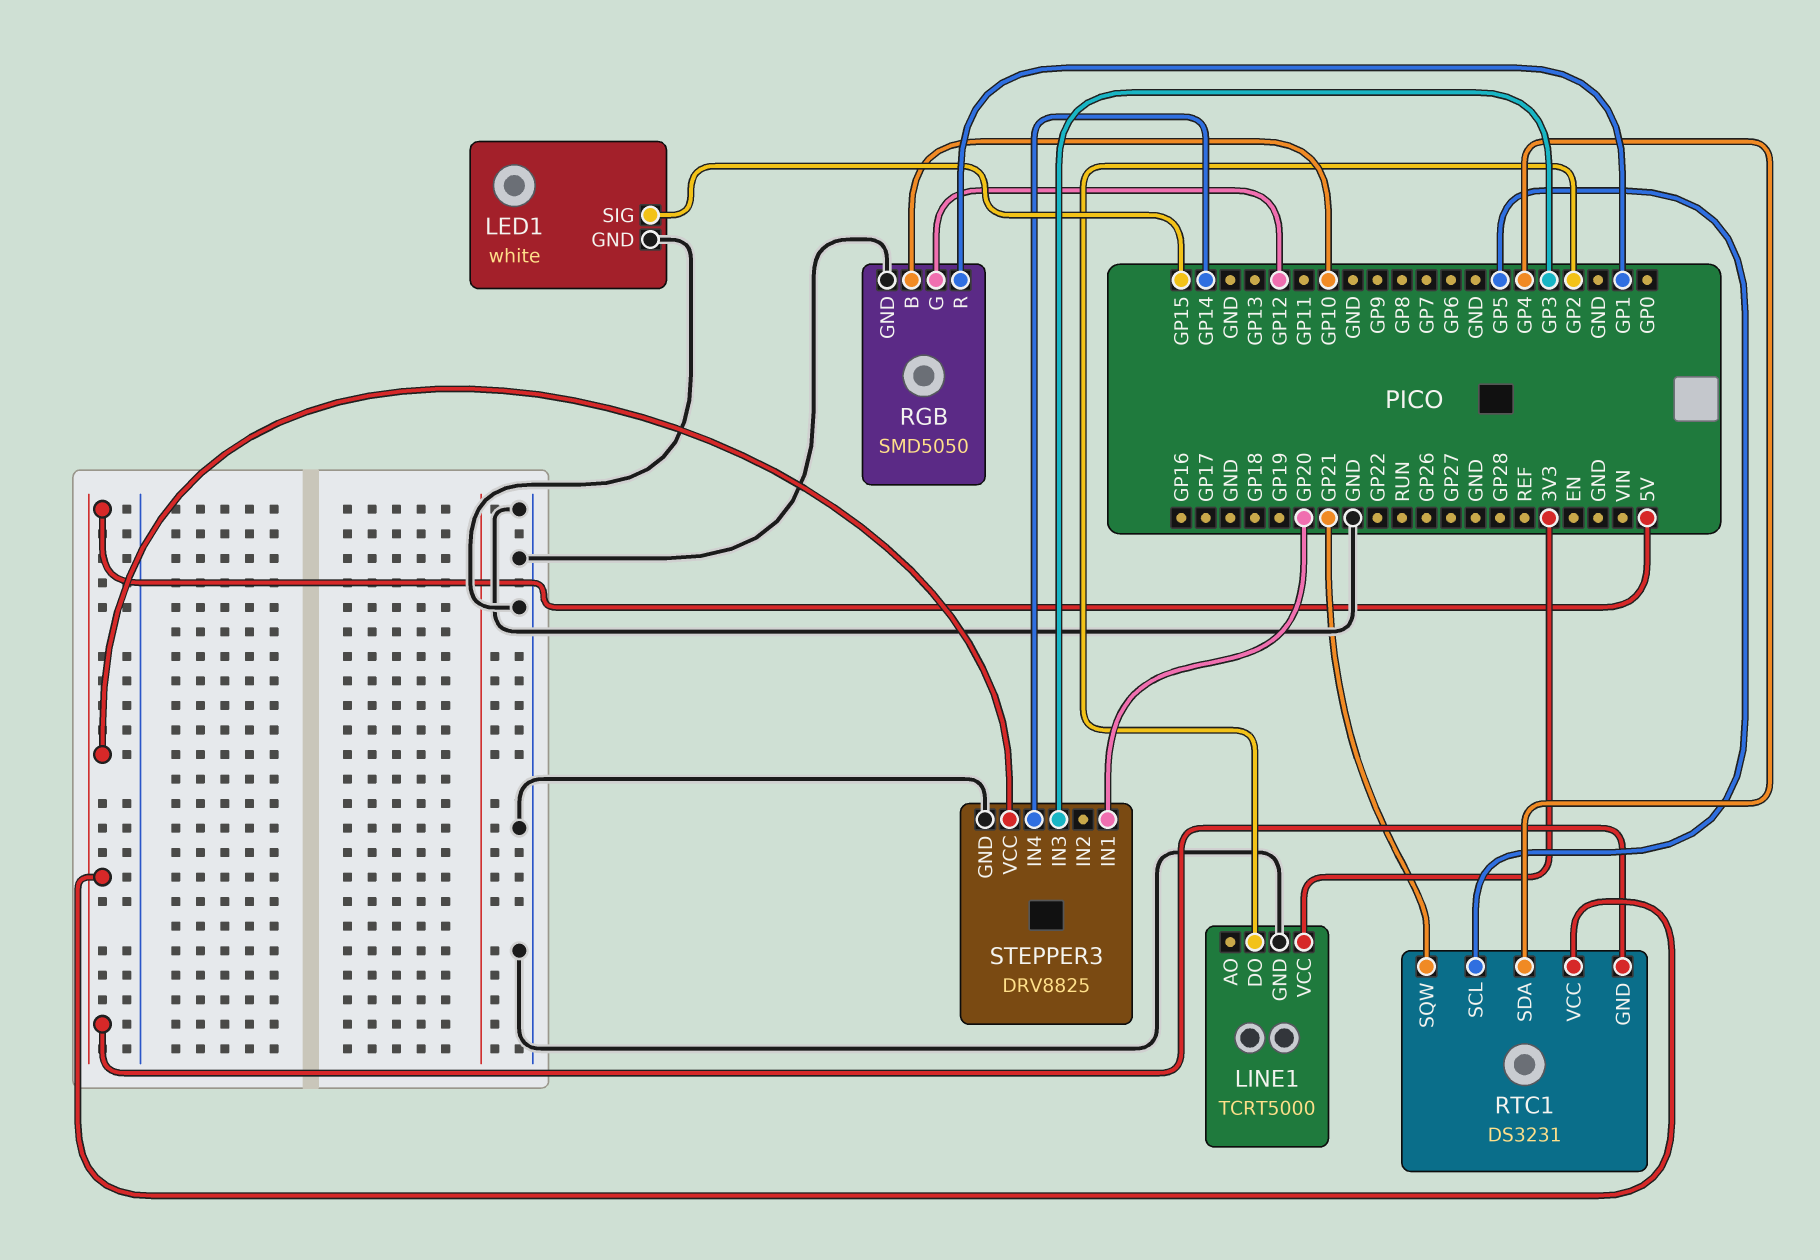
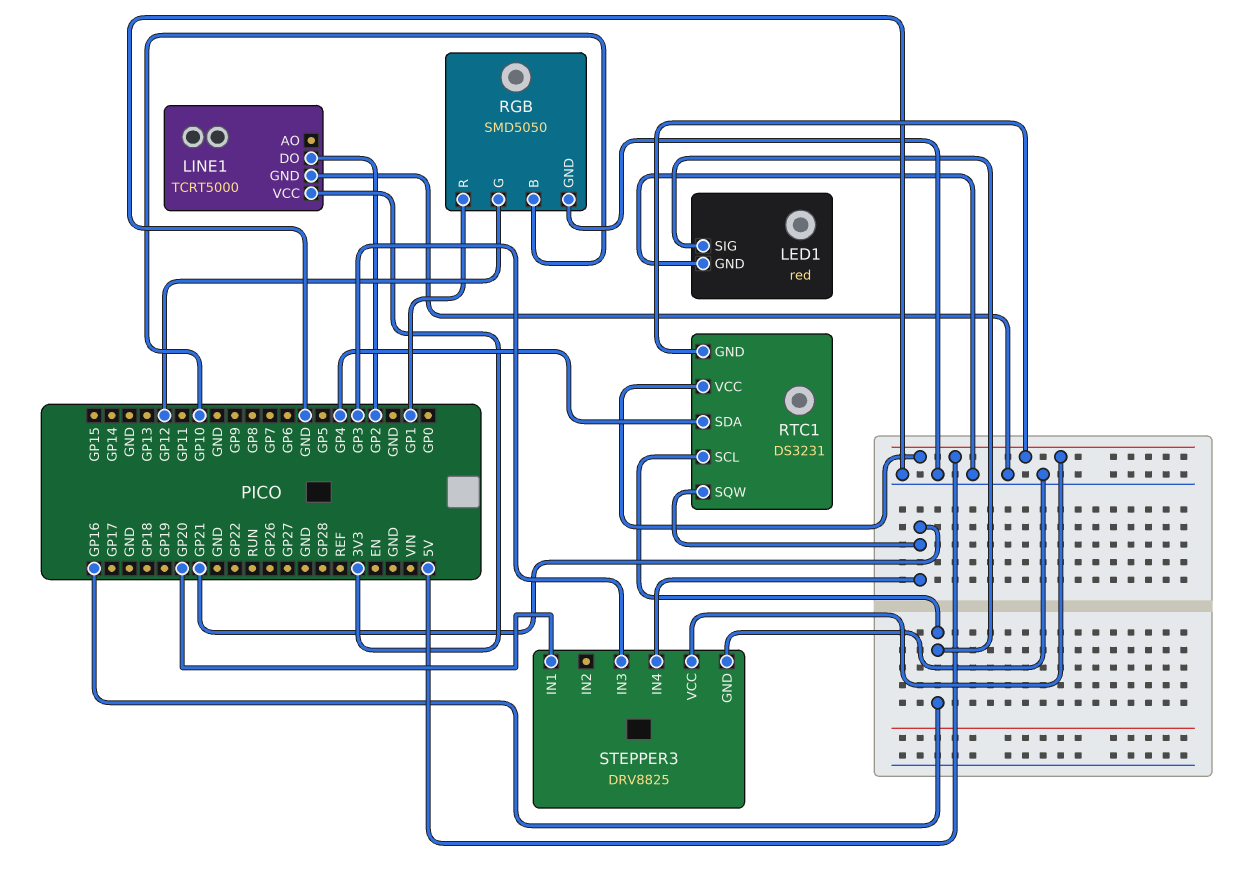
LED1: white -> red
LED1 pin SIG: GP15 -> GP16
RTC1 pin SCL: GP5 -> GP16
STEPPER3 pin IN4: GP14 -> GP21

